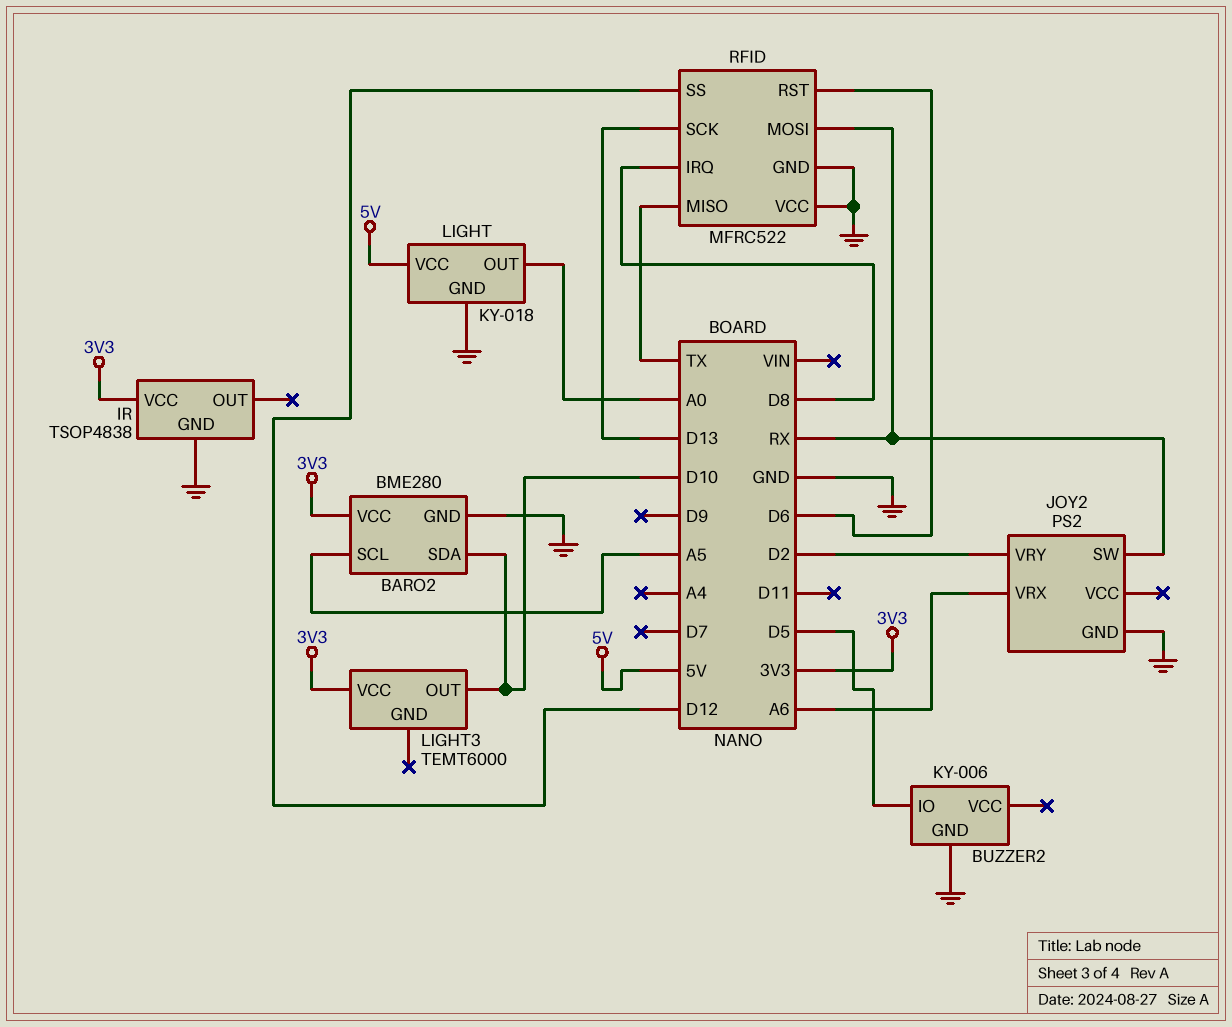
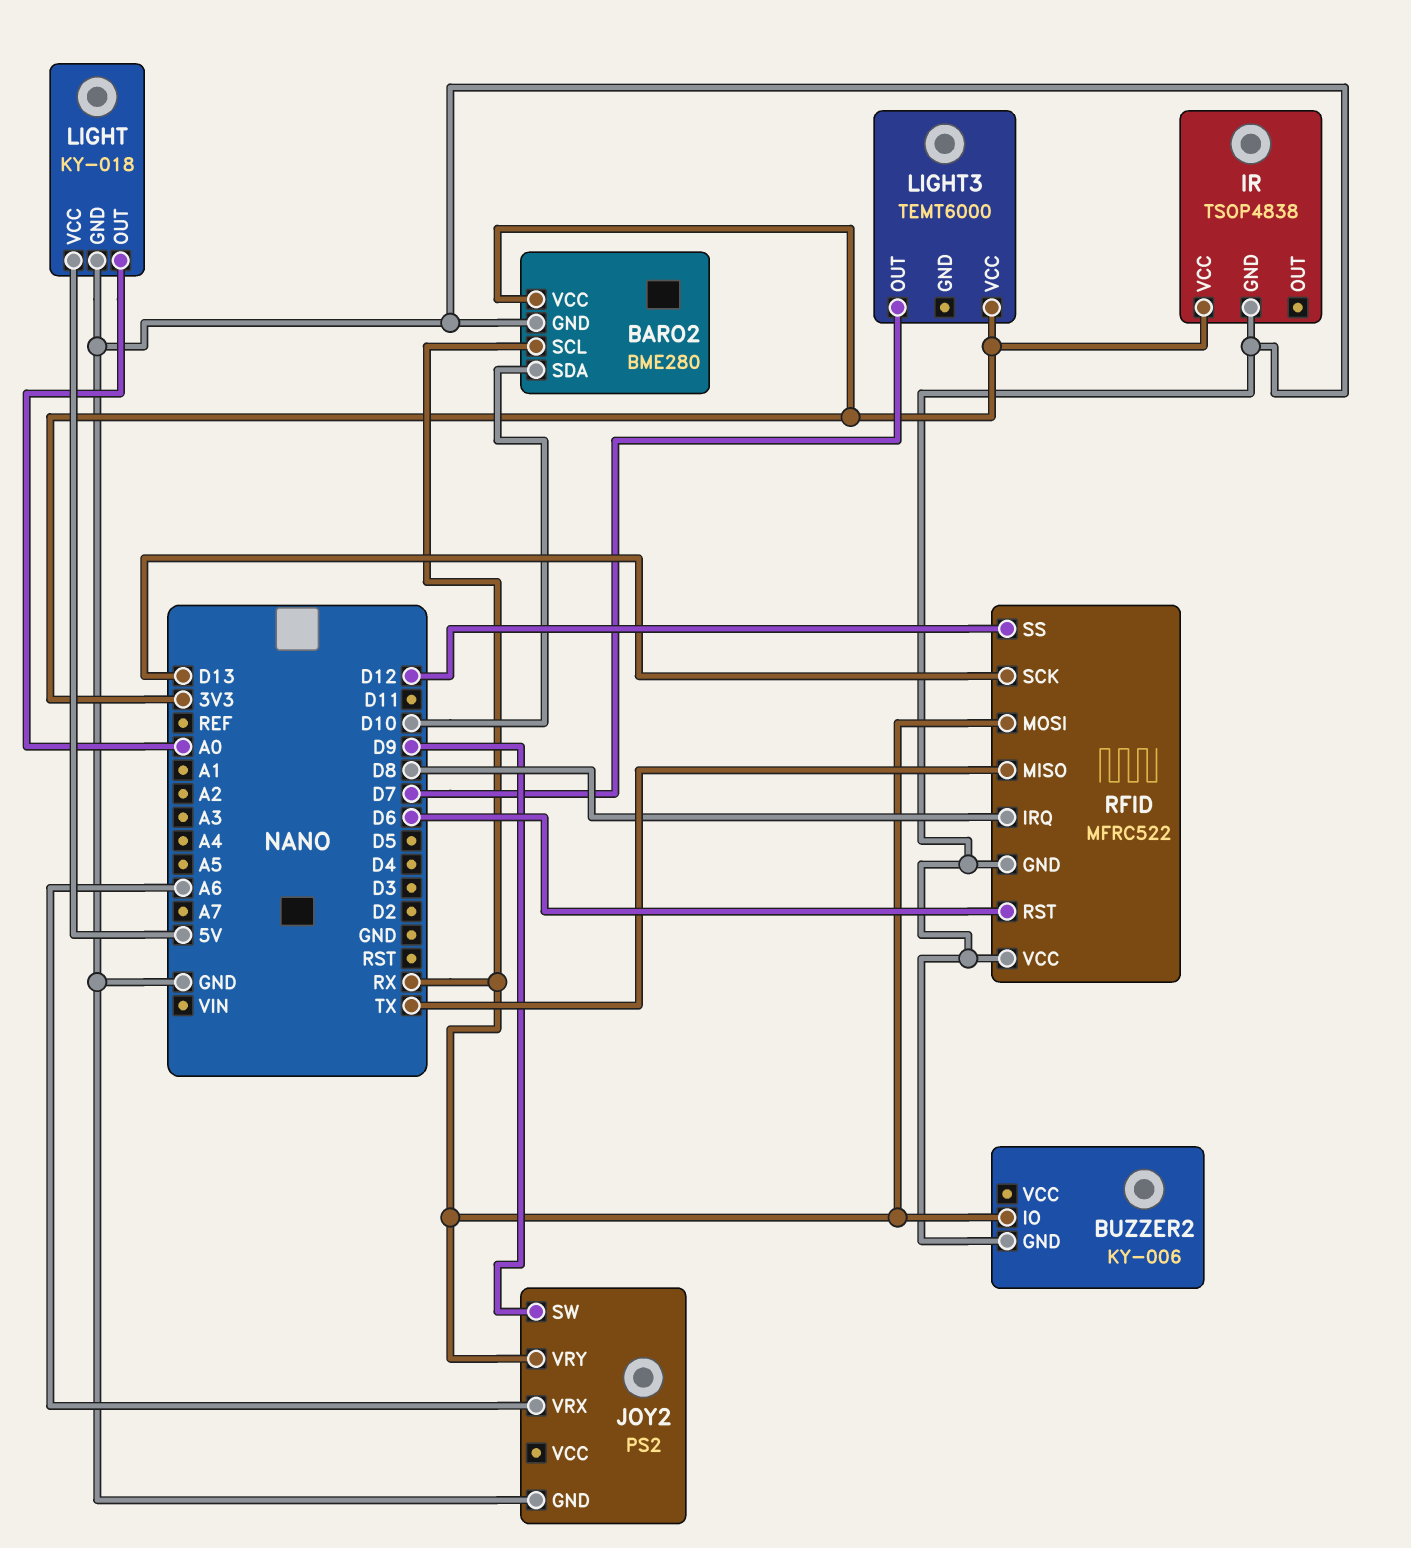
BARO2 pin SCL: A5 -> RX
BUZZER2 pin IO: D5 -> RX
JOY2 pin SW: RX -> D9
JOY2 pin VRY: D2 -> RX
LIGHT3 pin OUT: D10 -> D7

